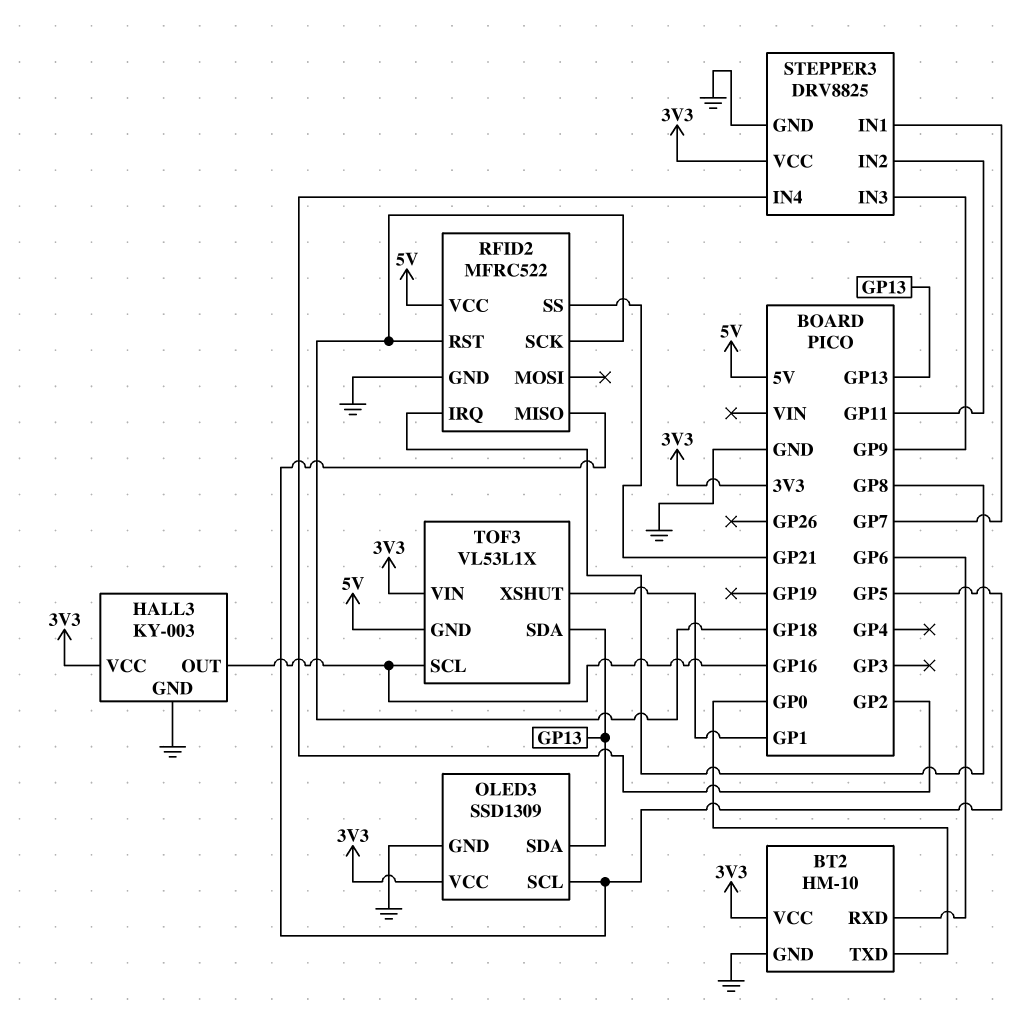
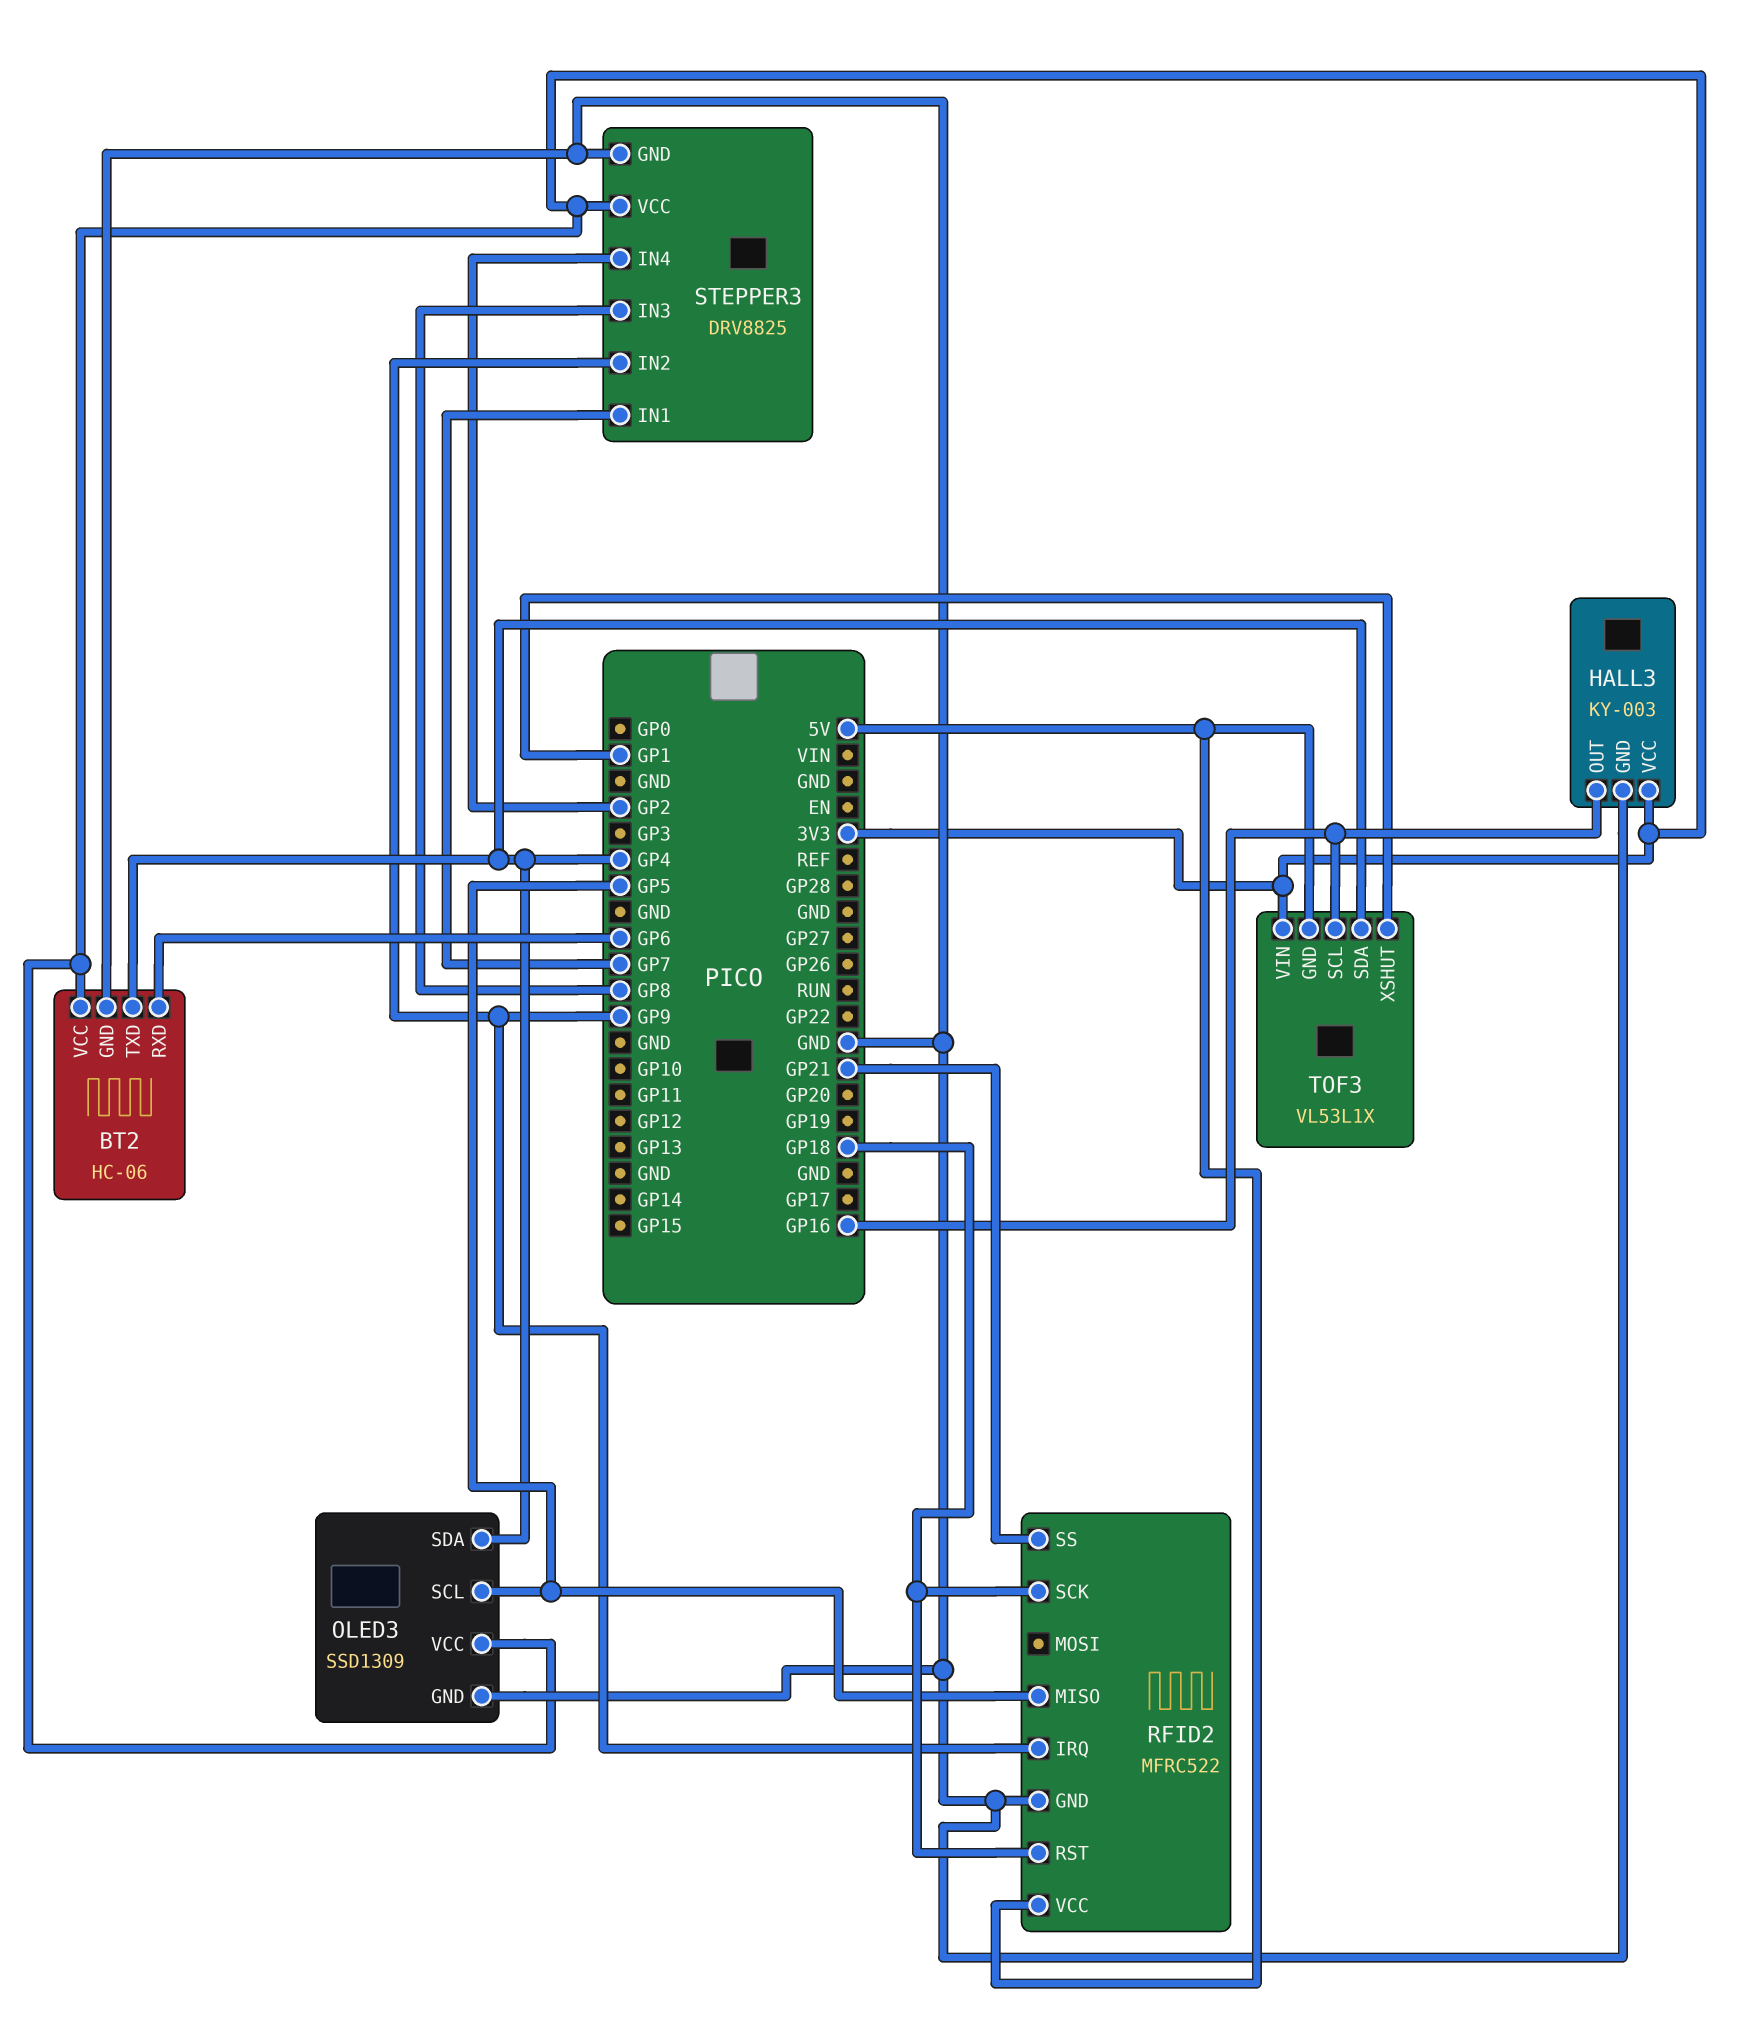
BT2: HM-10 -> HC-06
BT2 pin TXD: GP0 -> GP4
OLED3 pin SDA: GP13 -> GP4
RFID2 pin IRQ: GP8 -> GP9
STEPPER3 pin IN2: GP11 -> GP9
STEPPER3 pin IN3: GP9 -> GP8
TOF3 pin SDA: GP13 -> GP4

